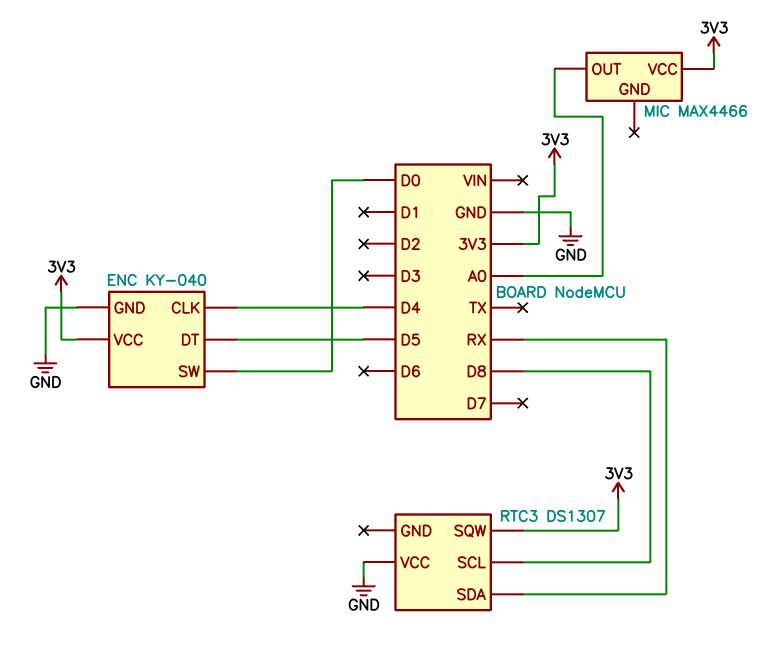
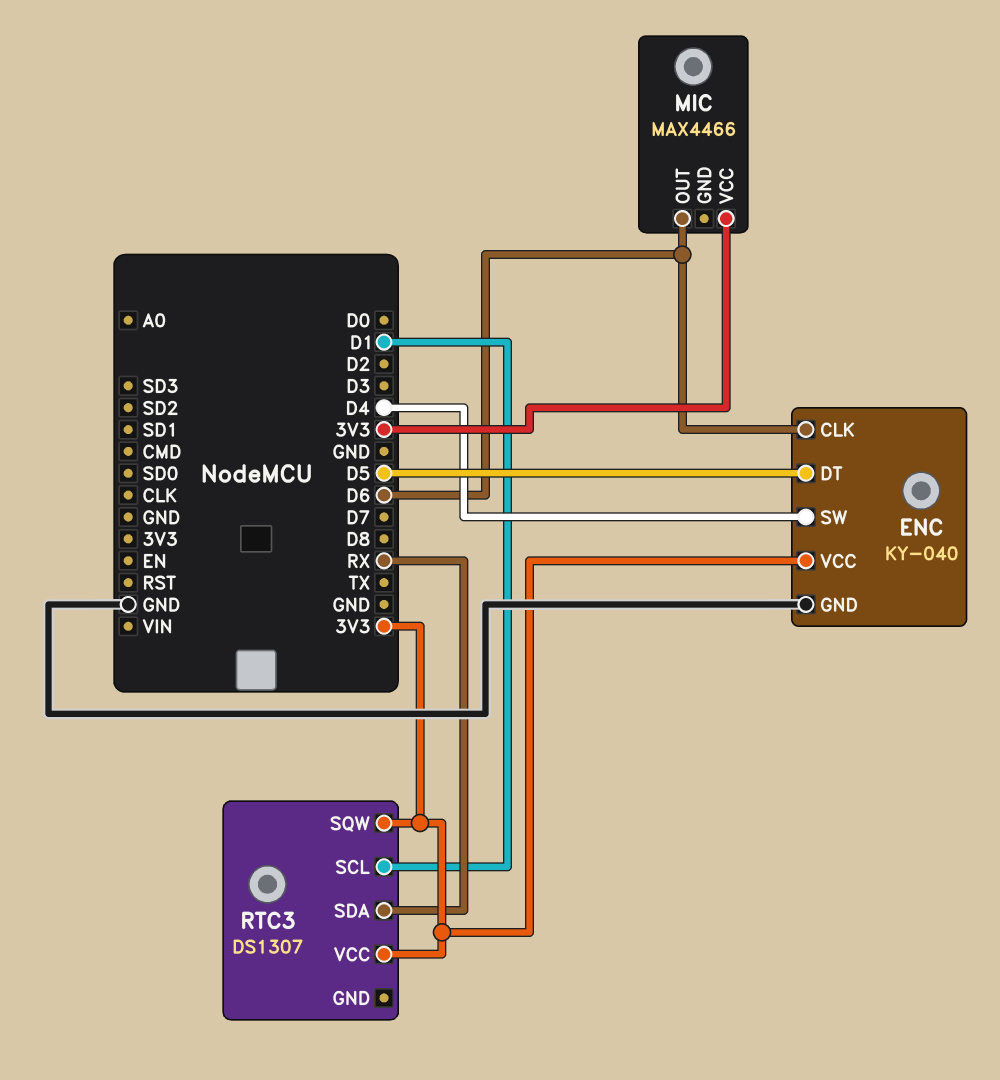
ENC pin CLK: D4 -> D6
ENC pin SW: D0 -> D4
MIC pin OUT: A0 -> D6
RTC3 pin SCL: D8 -> D1
RTC3 pin VCC: GND -> 3V3

